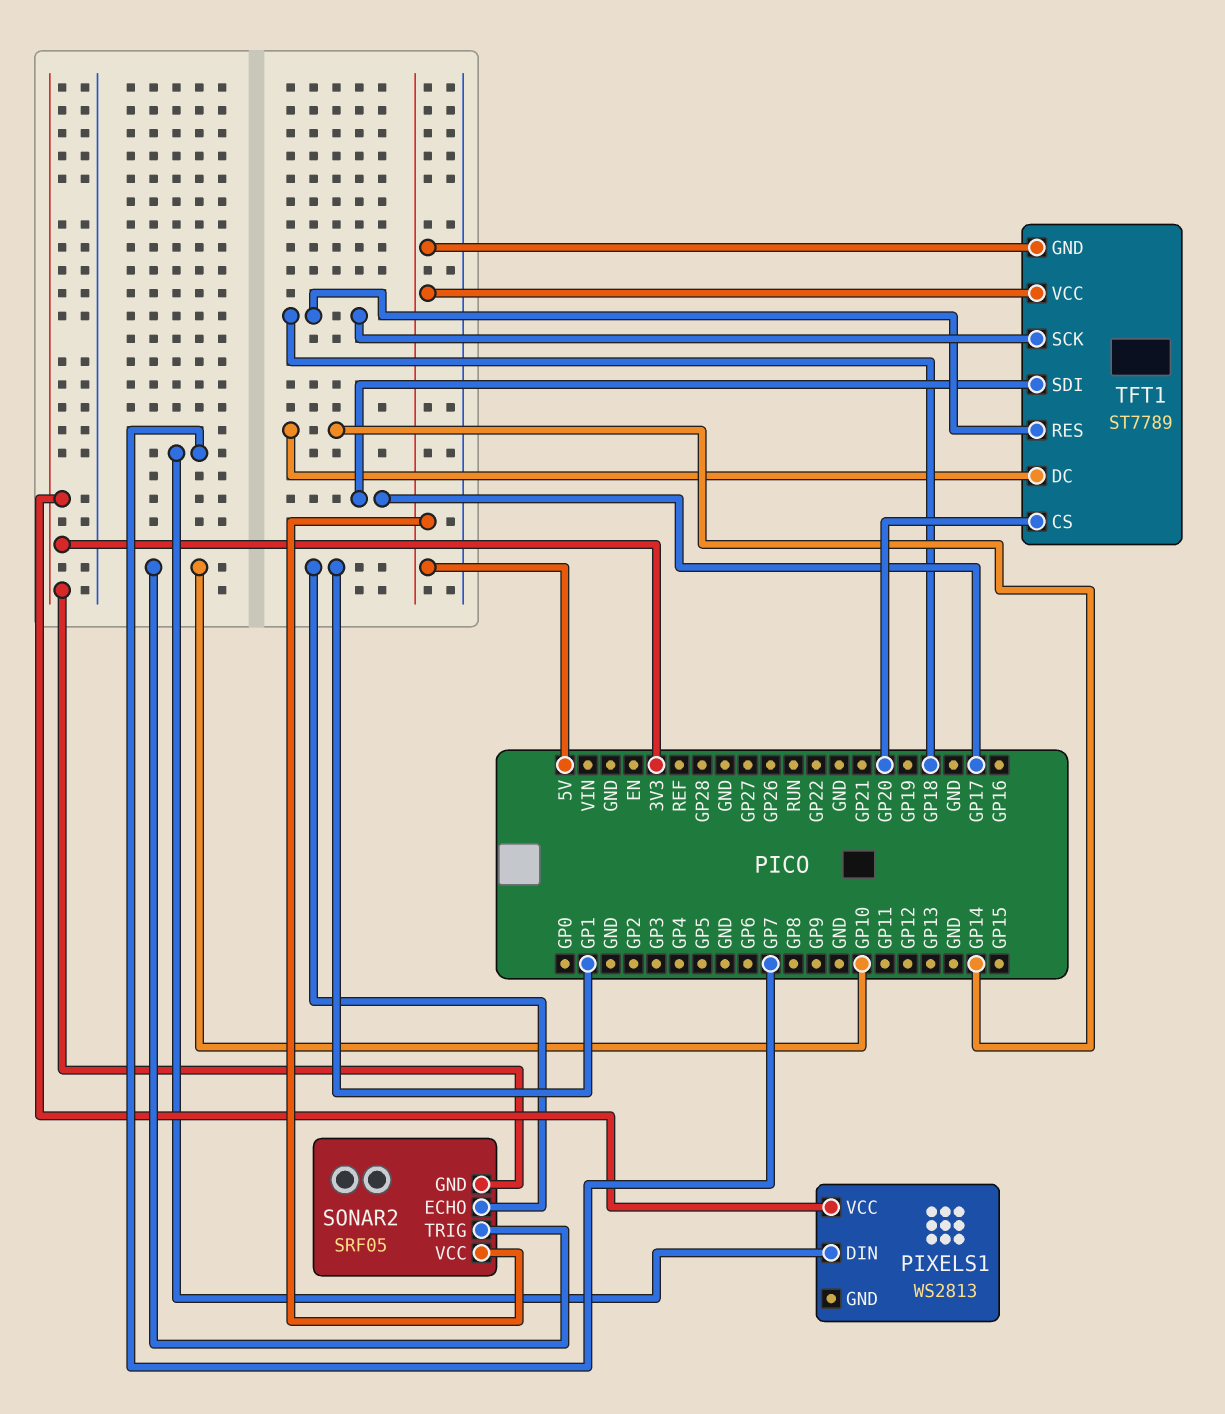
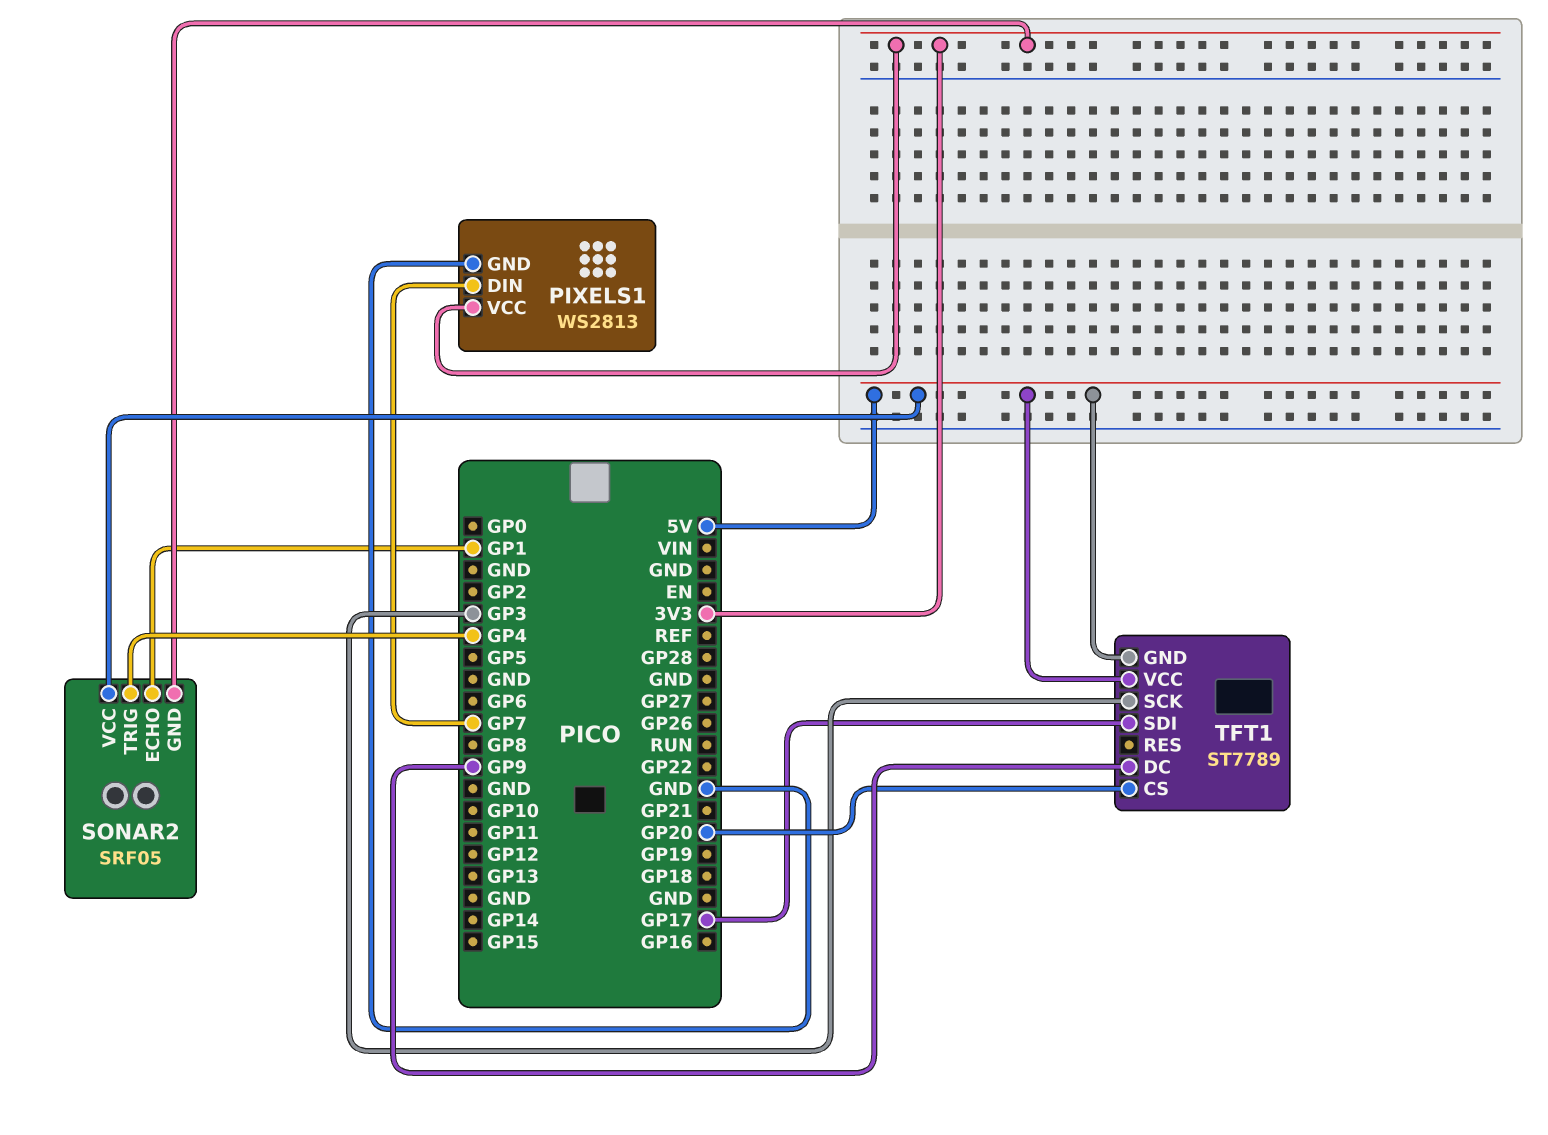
PIXELS1 pin GND: none -> GND
SONAR2 pin TRIG: GP10 -> GP4
TFT1 pin DC: GP14 -> GP9
TFT1 pin RES: GP18 -> none
TFT1 pin SCK: GP18 -> GP3

